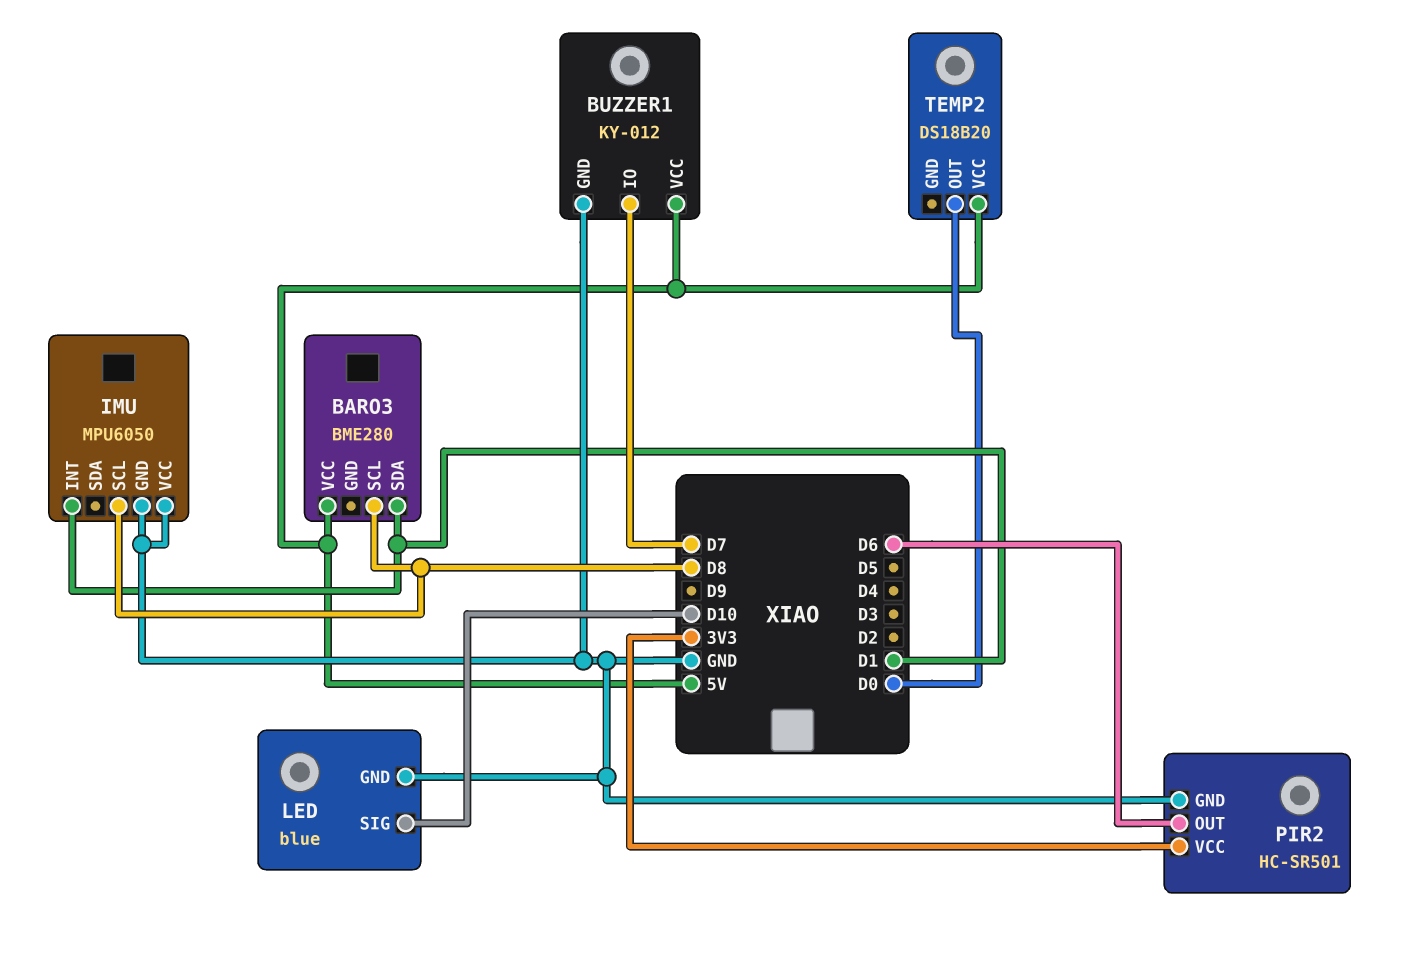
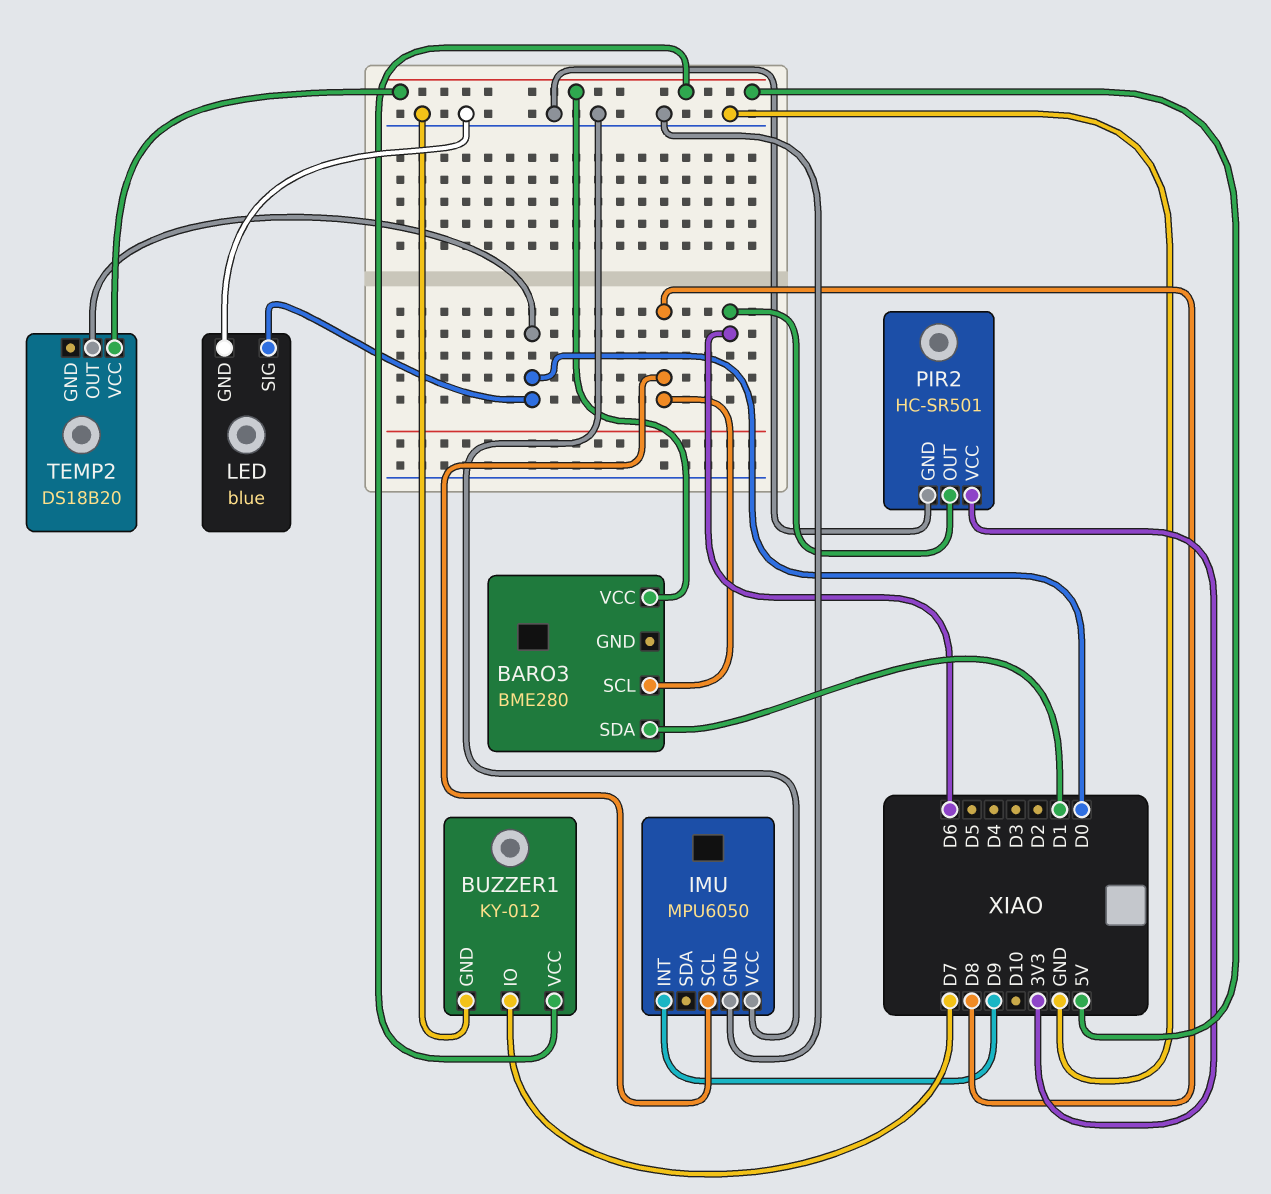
IMU pin INT: D1 -> D9
LED pin SIG: D10 -> D0

